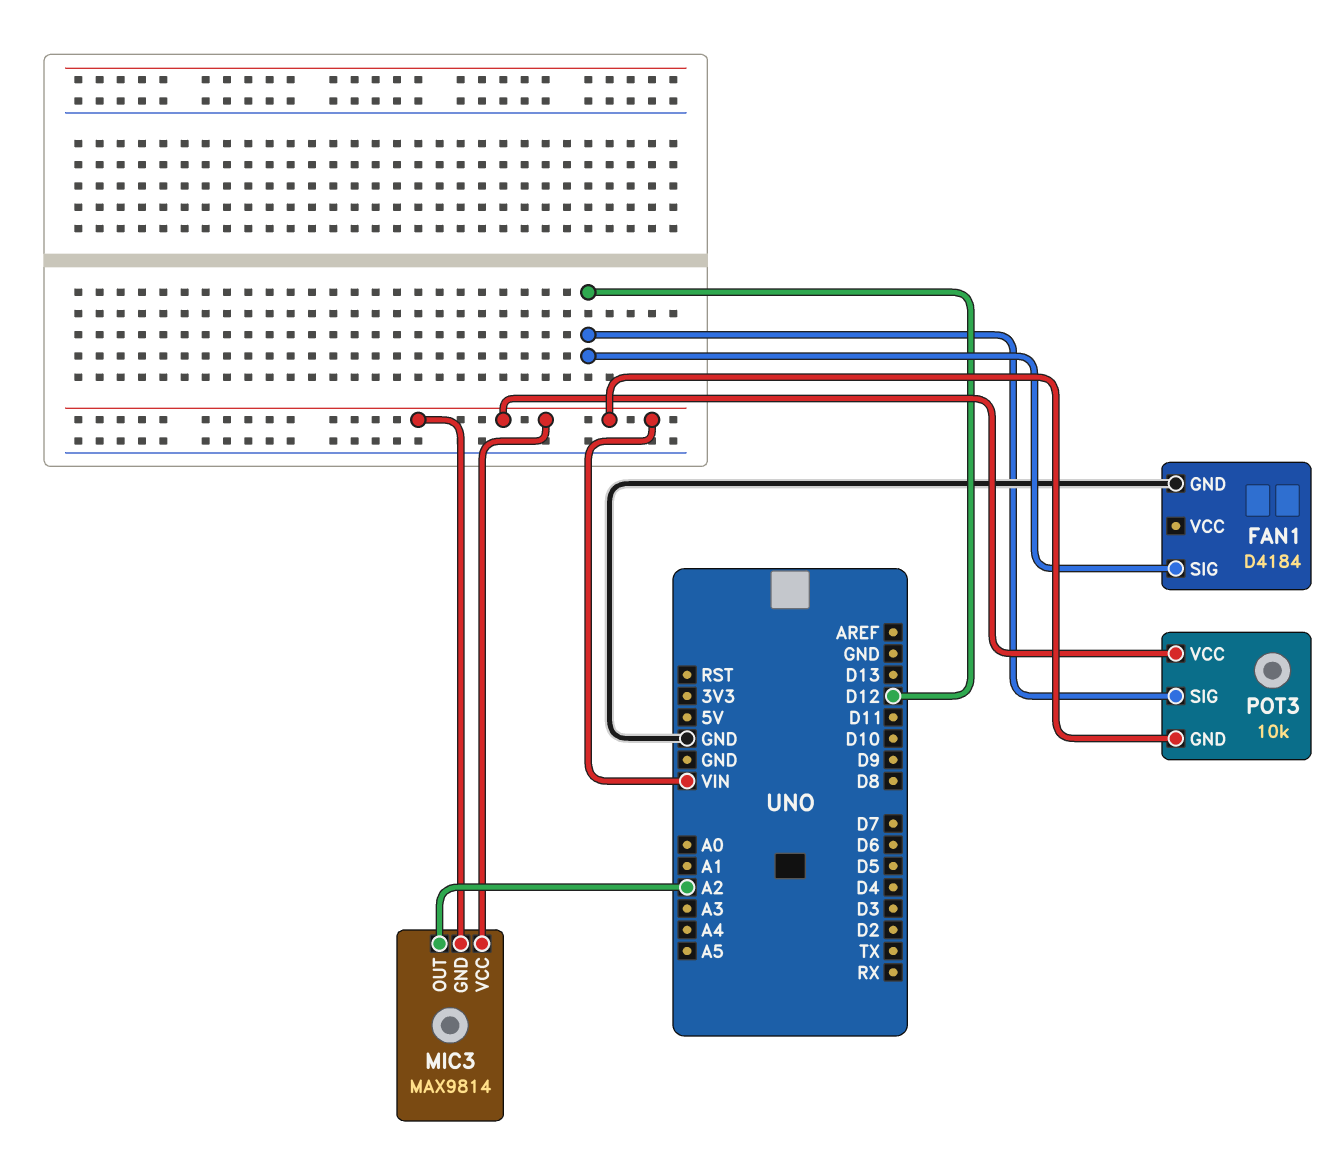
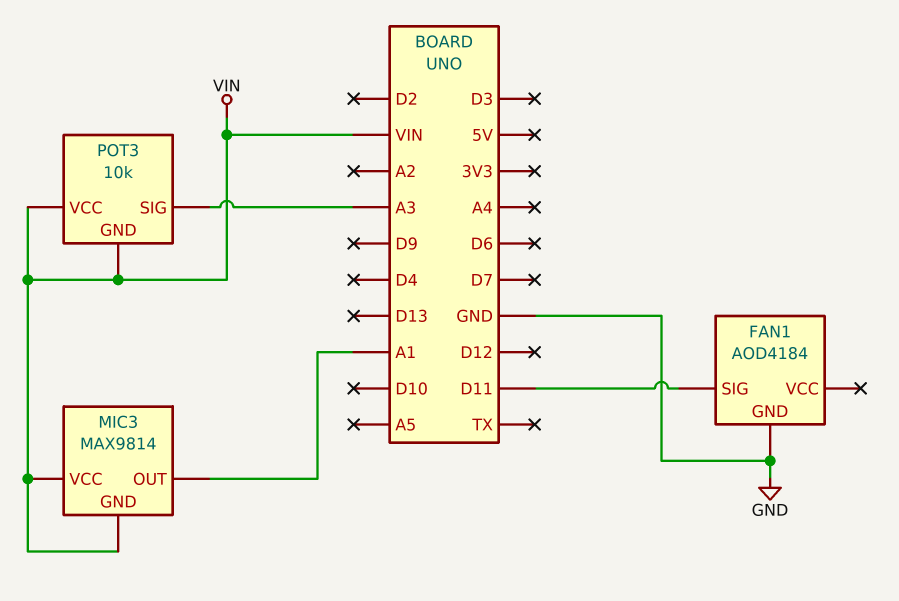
FAN1: D4184 -> AOD4184
FAN1 pin SIG: D12 -> D11
MIC3 pin OUT: A2 -> A1
POT3 pin SIG: D12 -> A3

